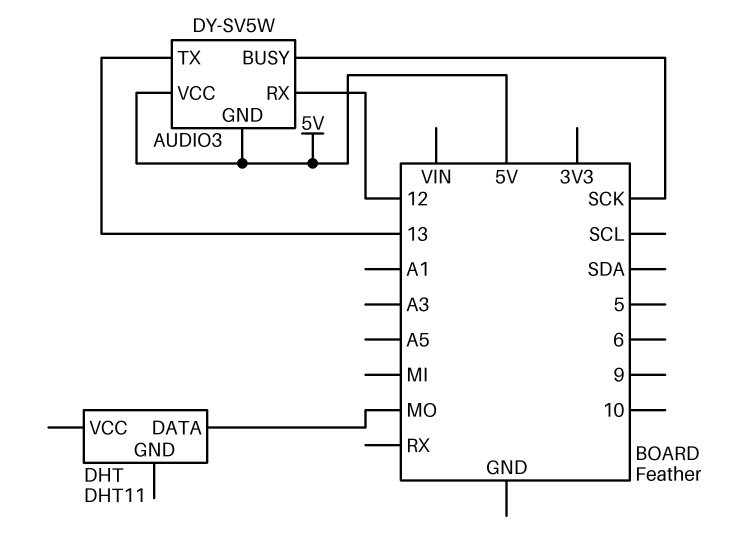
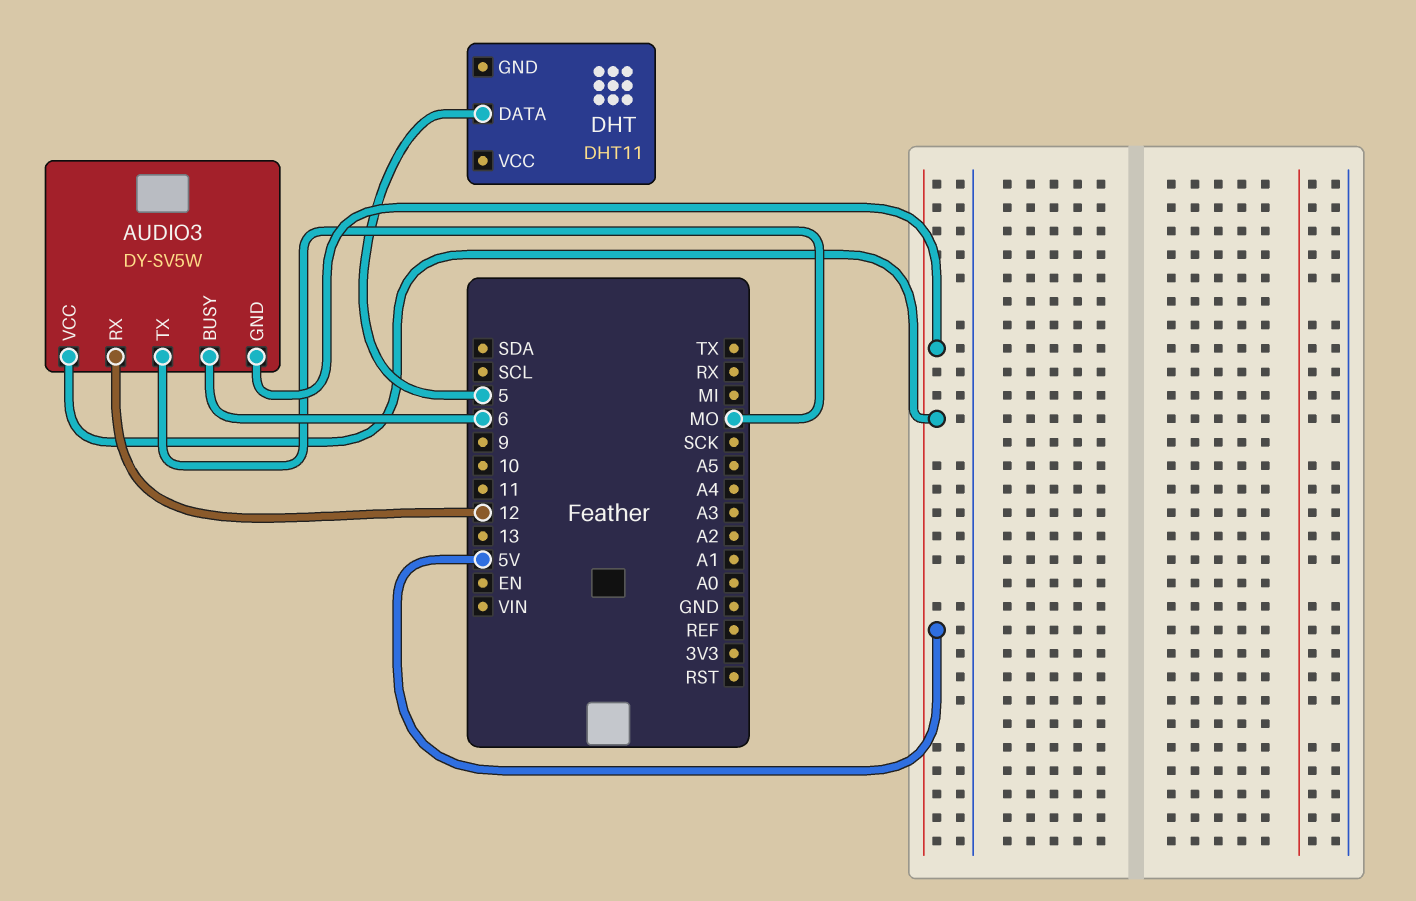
AUDIO3 pin BUSY: SCK -> 6
AUDIO3 pin TX: 13 -> MO
DHT pin DATA: MO -> 5

